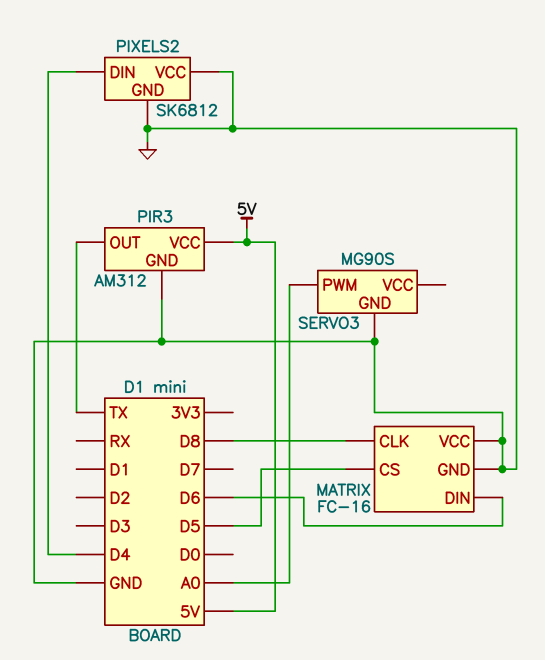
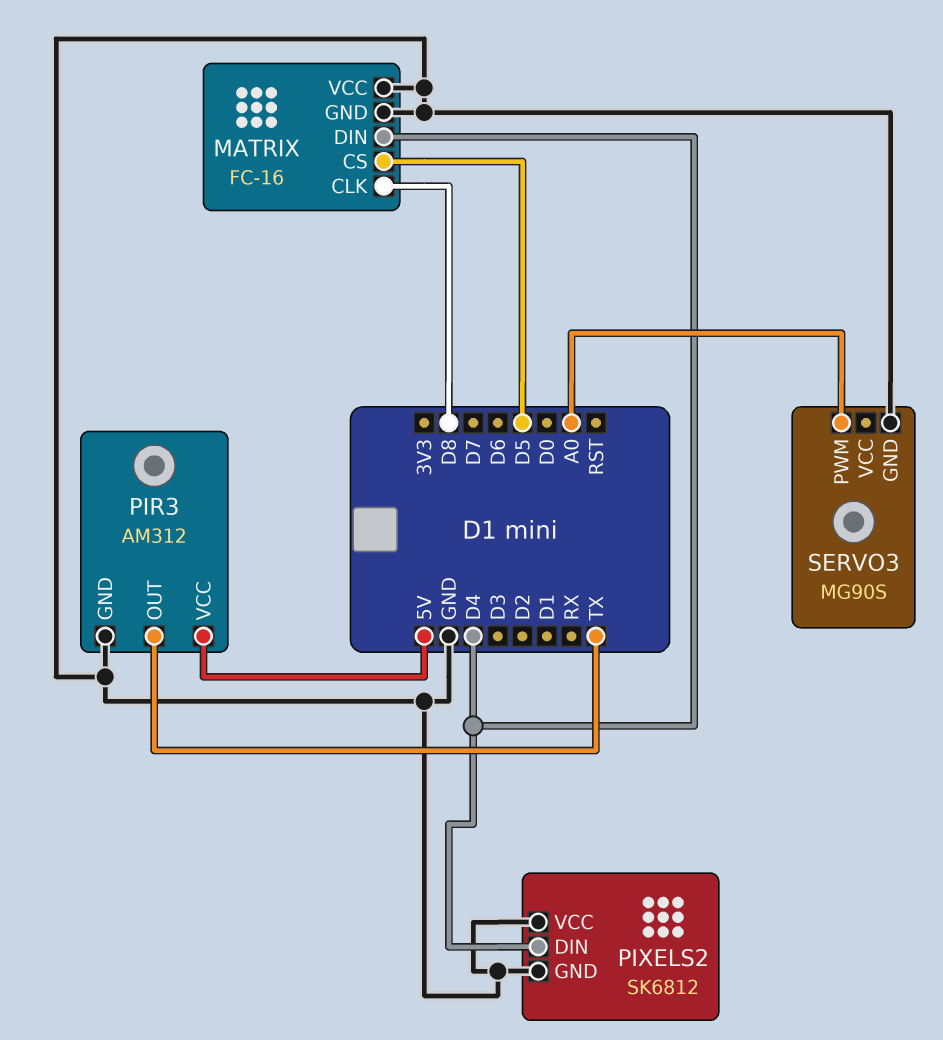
MATRIX pin DIN: D6 -> D4

